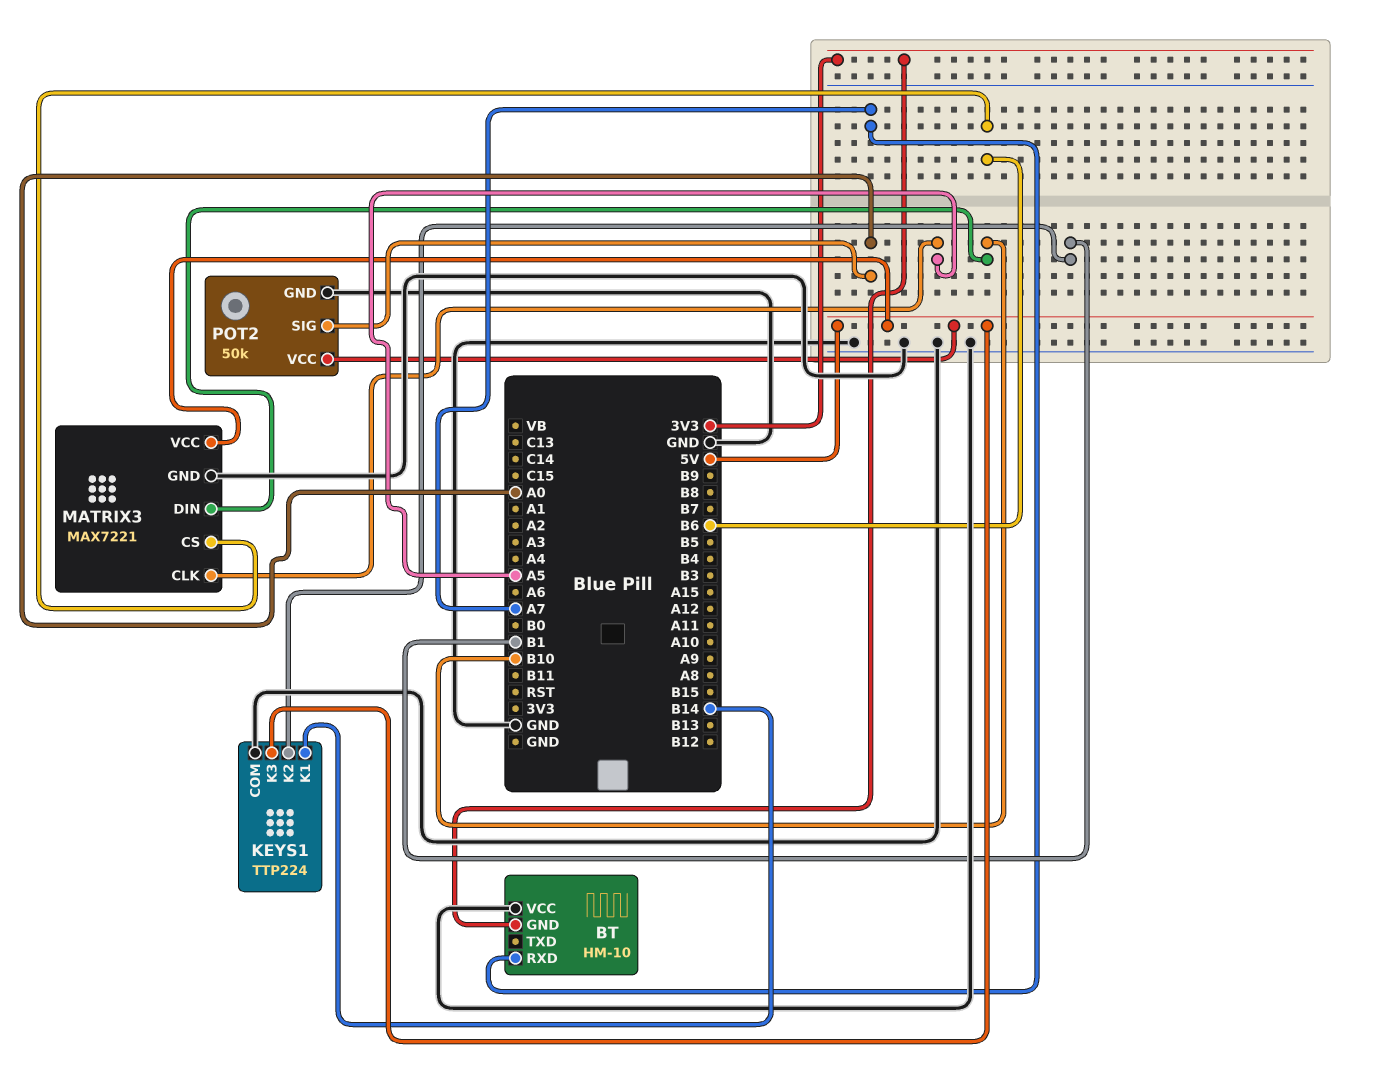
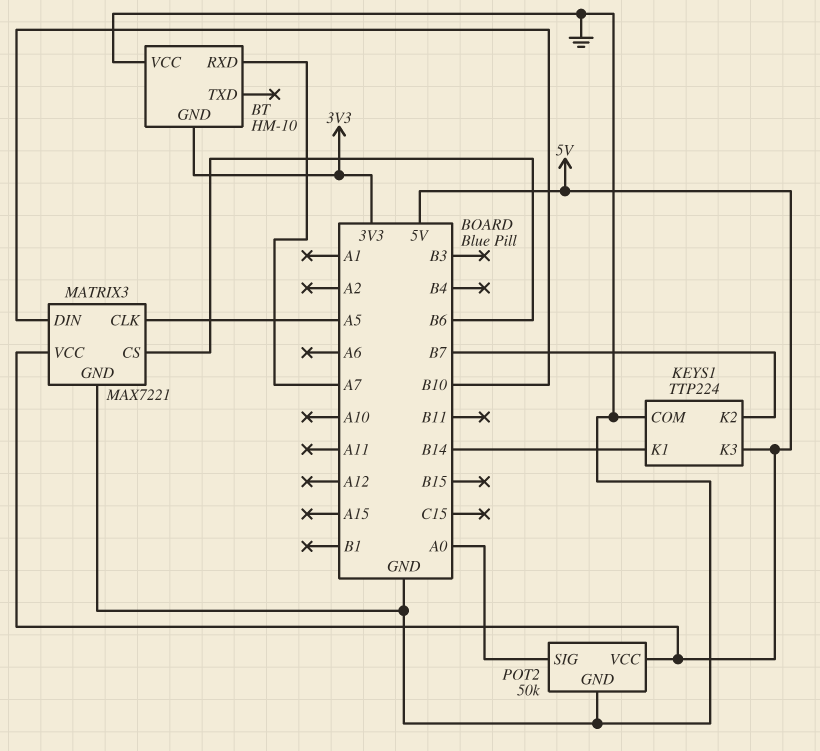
KEYS1 pin K2: B1 -> B7

